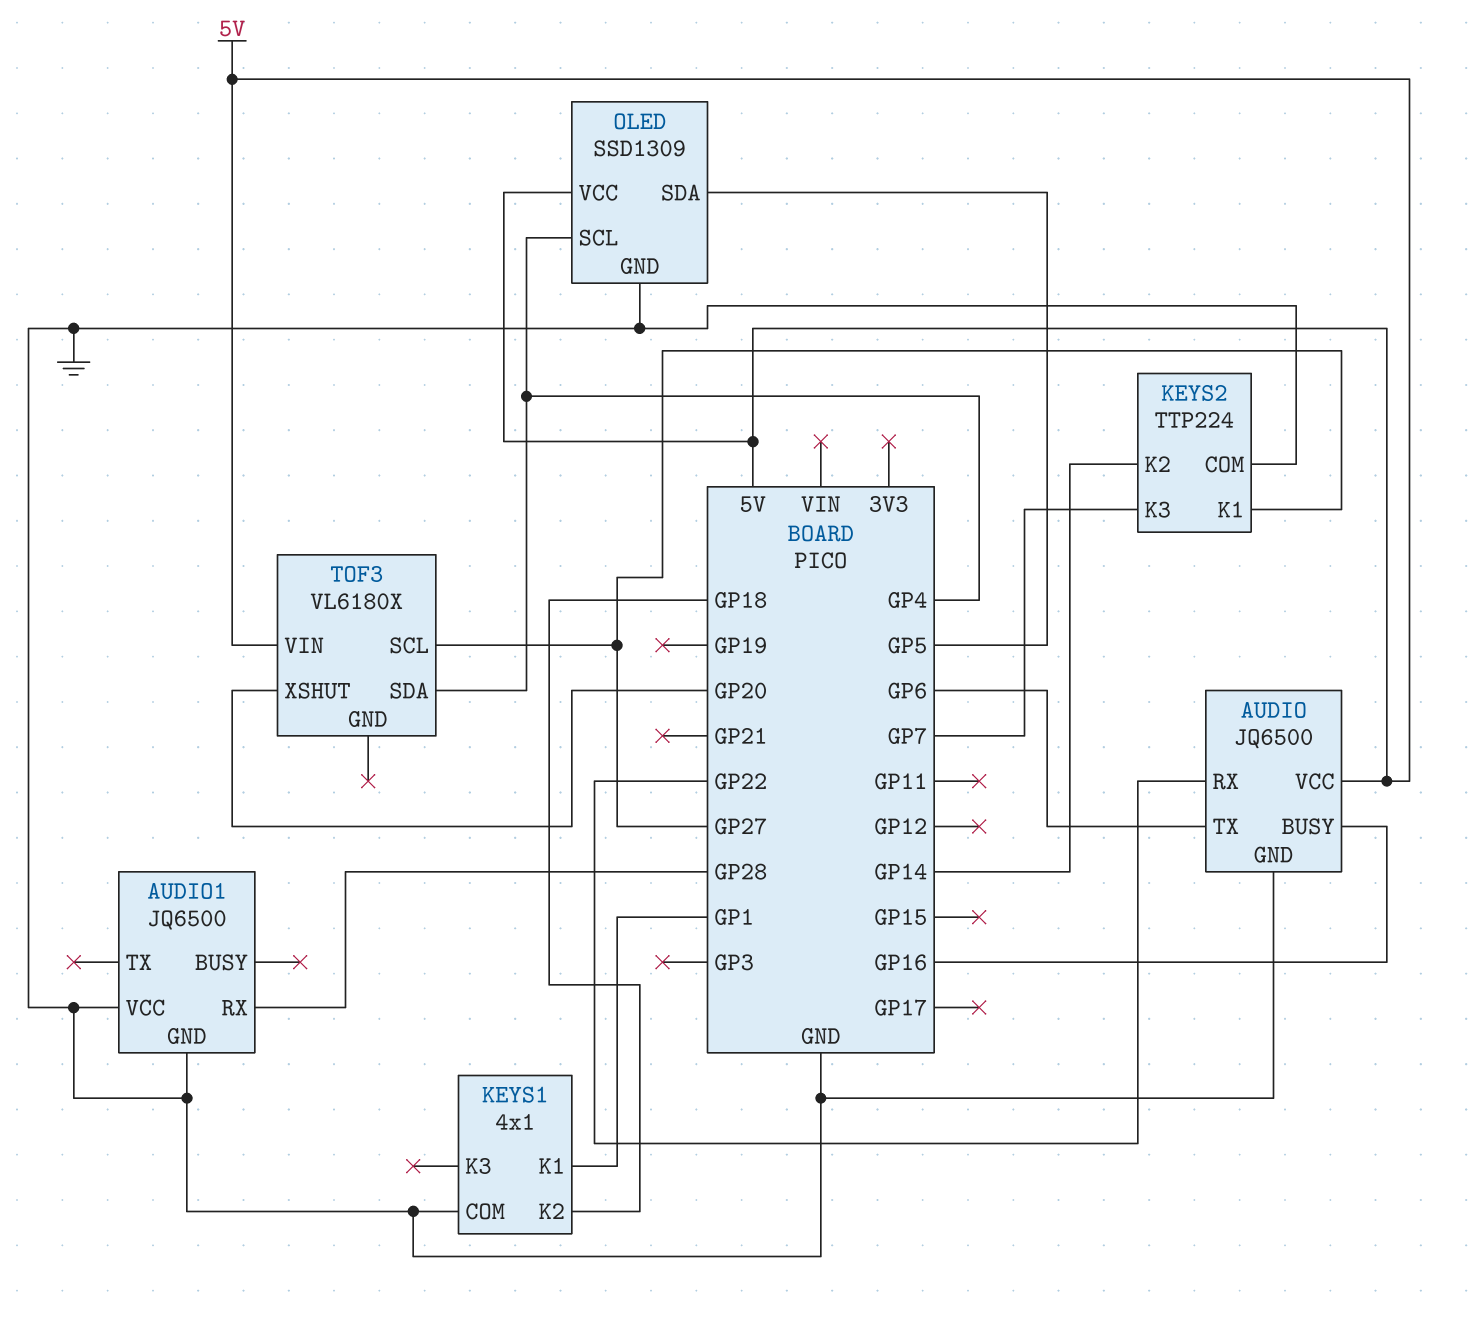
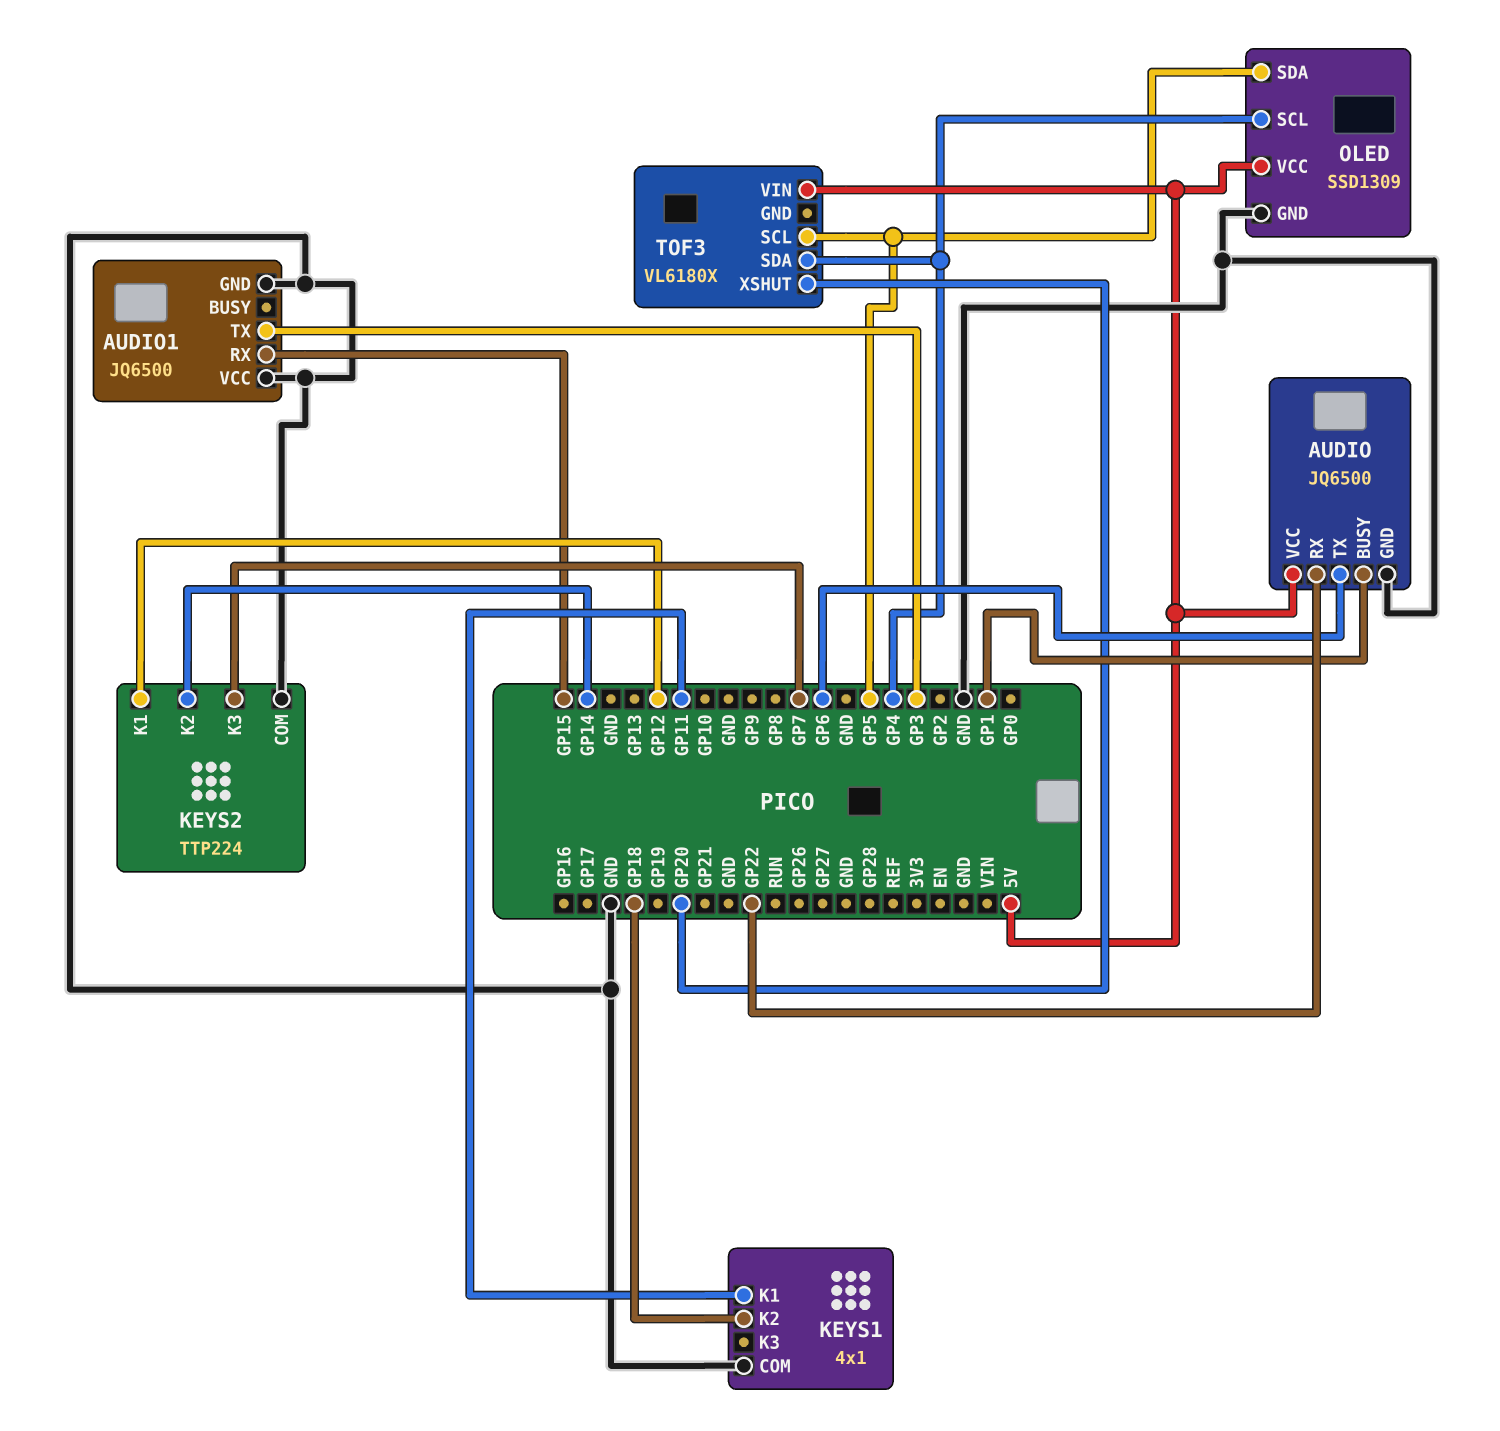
AUDIO pin BUSY: GP16 -> GP1
AUDIO1 pin RX: GP28 -> GP15
AUDIO1 pin TX: none -> GP3
KEYS1 pin K1: GP1 -> GP11
KEYS2 pin K1: GP27 -> GP12
TOF3 pin SCL: GP27 -> GP5

